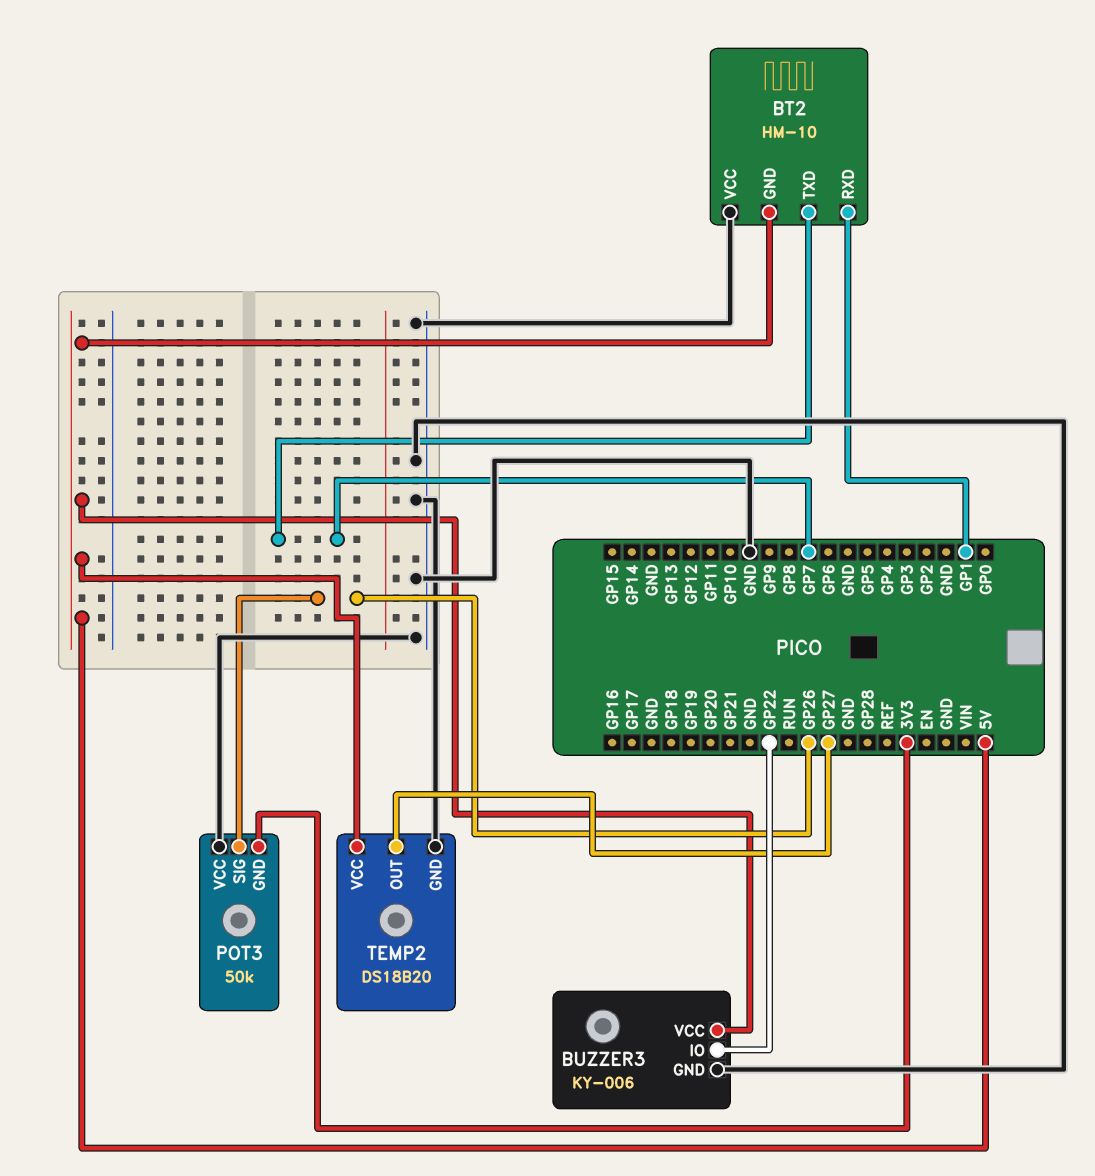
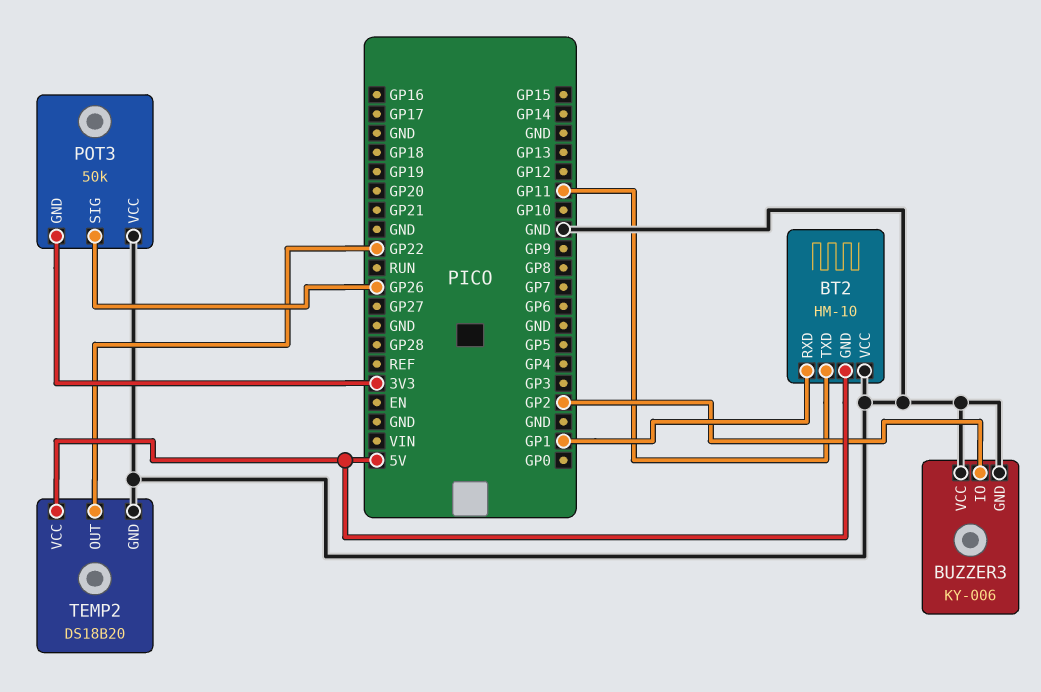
BT2 pin TXD: GP7 -> GP11
BUZZER3 pin IO: GP22 -> GP2
BUZZER3 pin VCC: 5V -> GND
TEMP2 pin OUT: GP27 -> GP22

